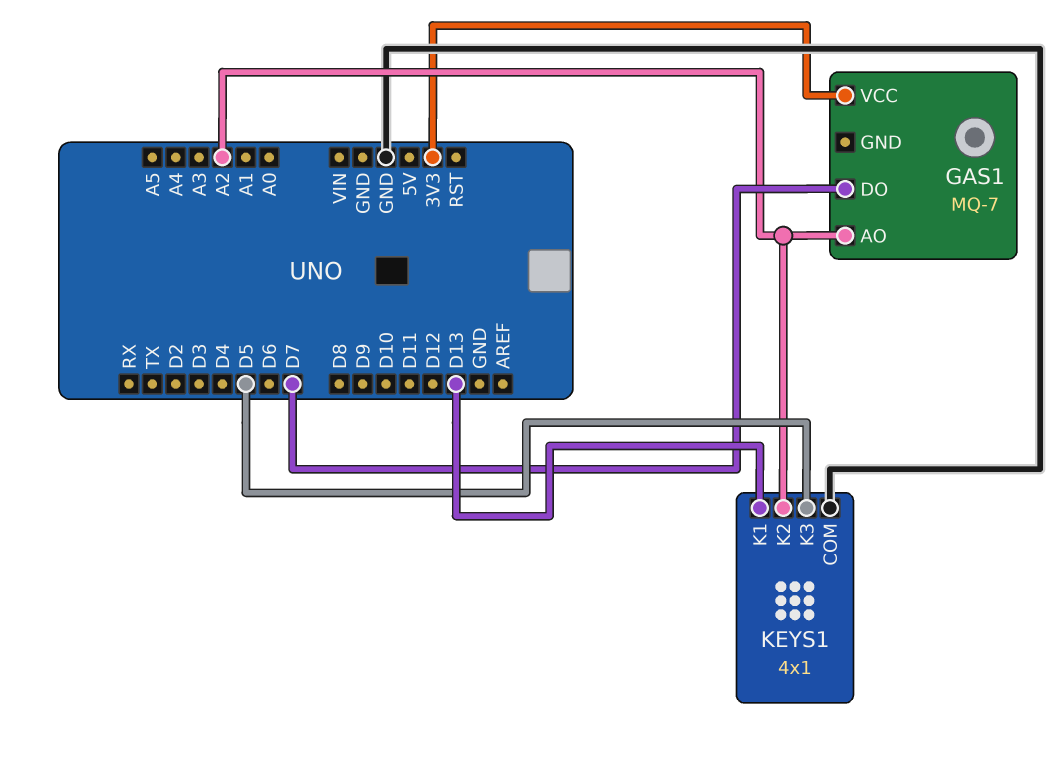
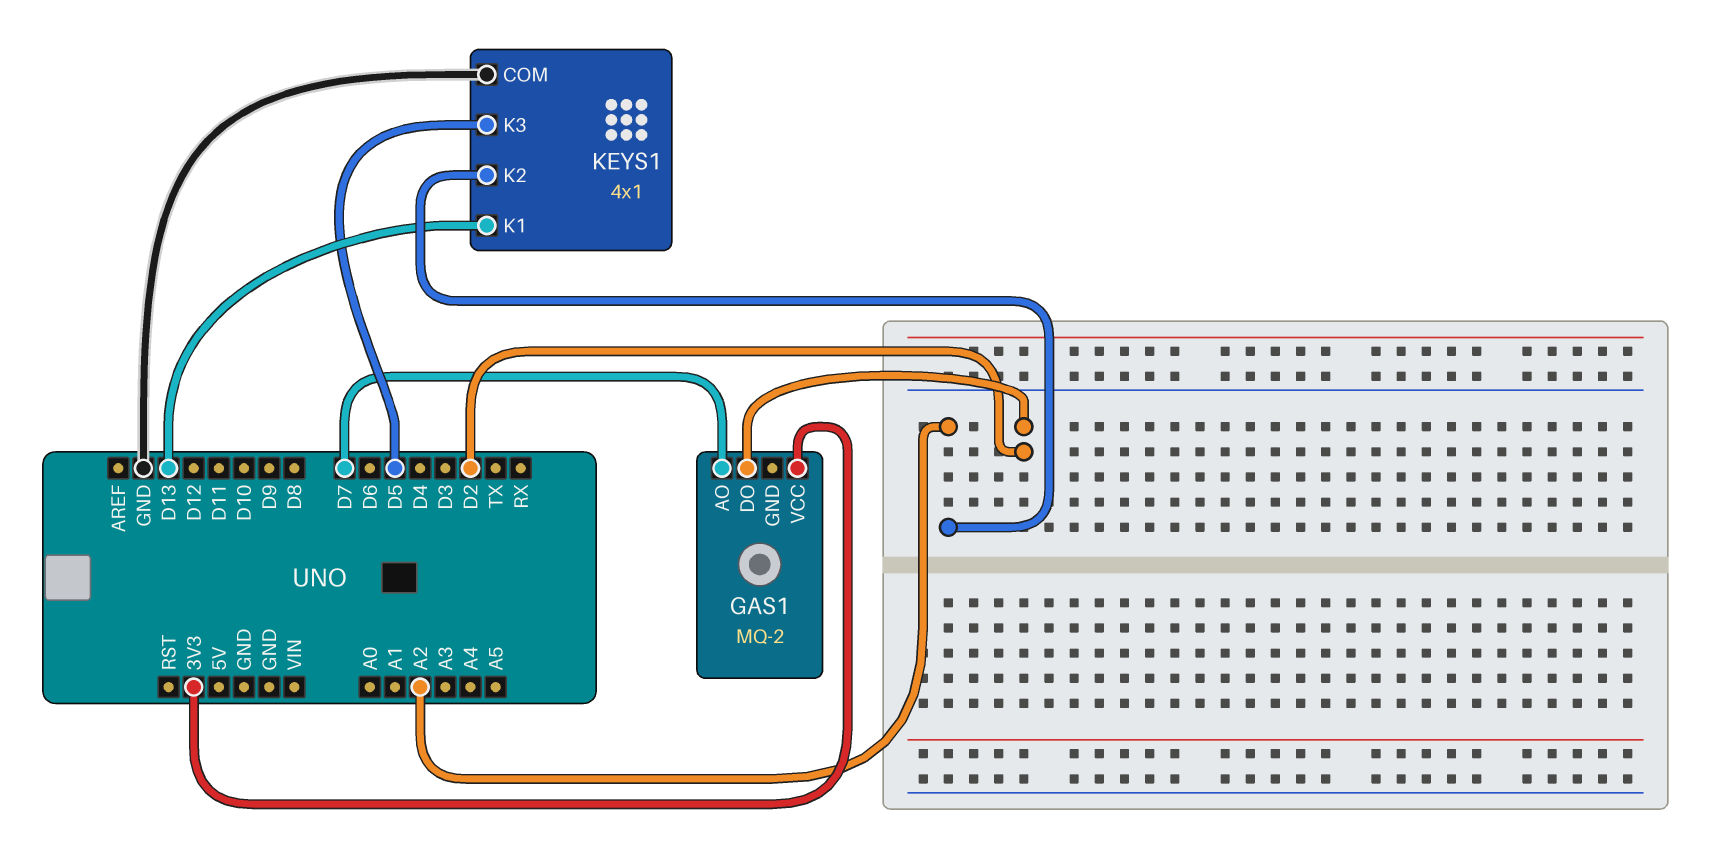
GAS1: MQ-7 -> MQ-2
GAS1 pin AO: A2 -> D7
GAS1 pin DO: D7 -> D2

